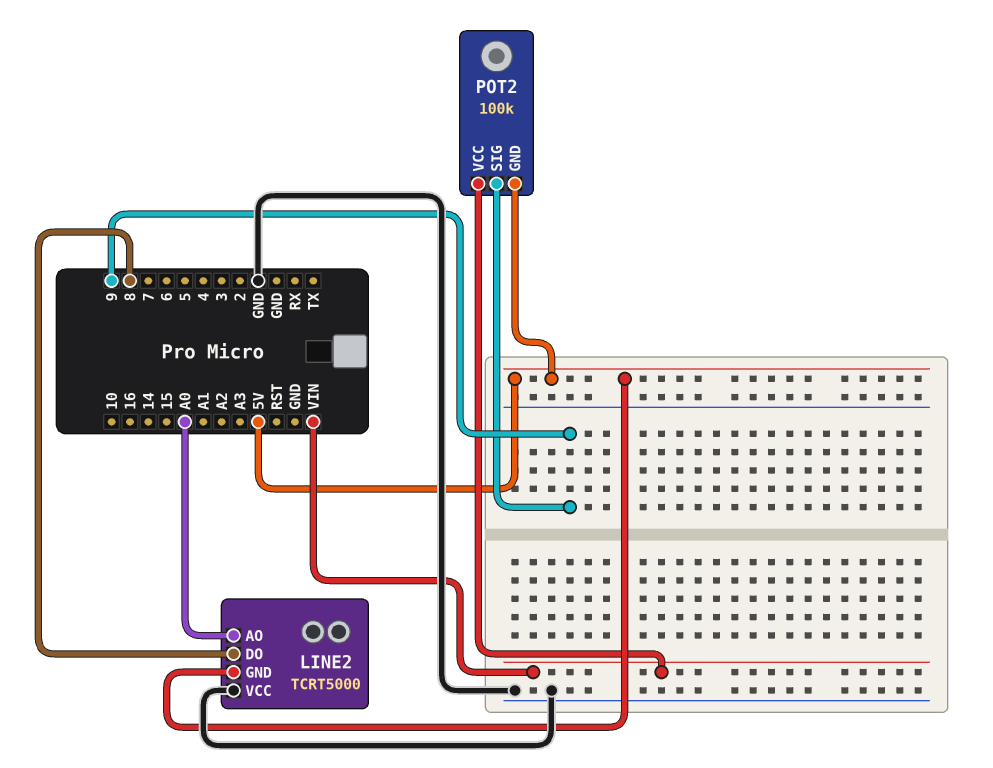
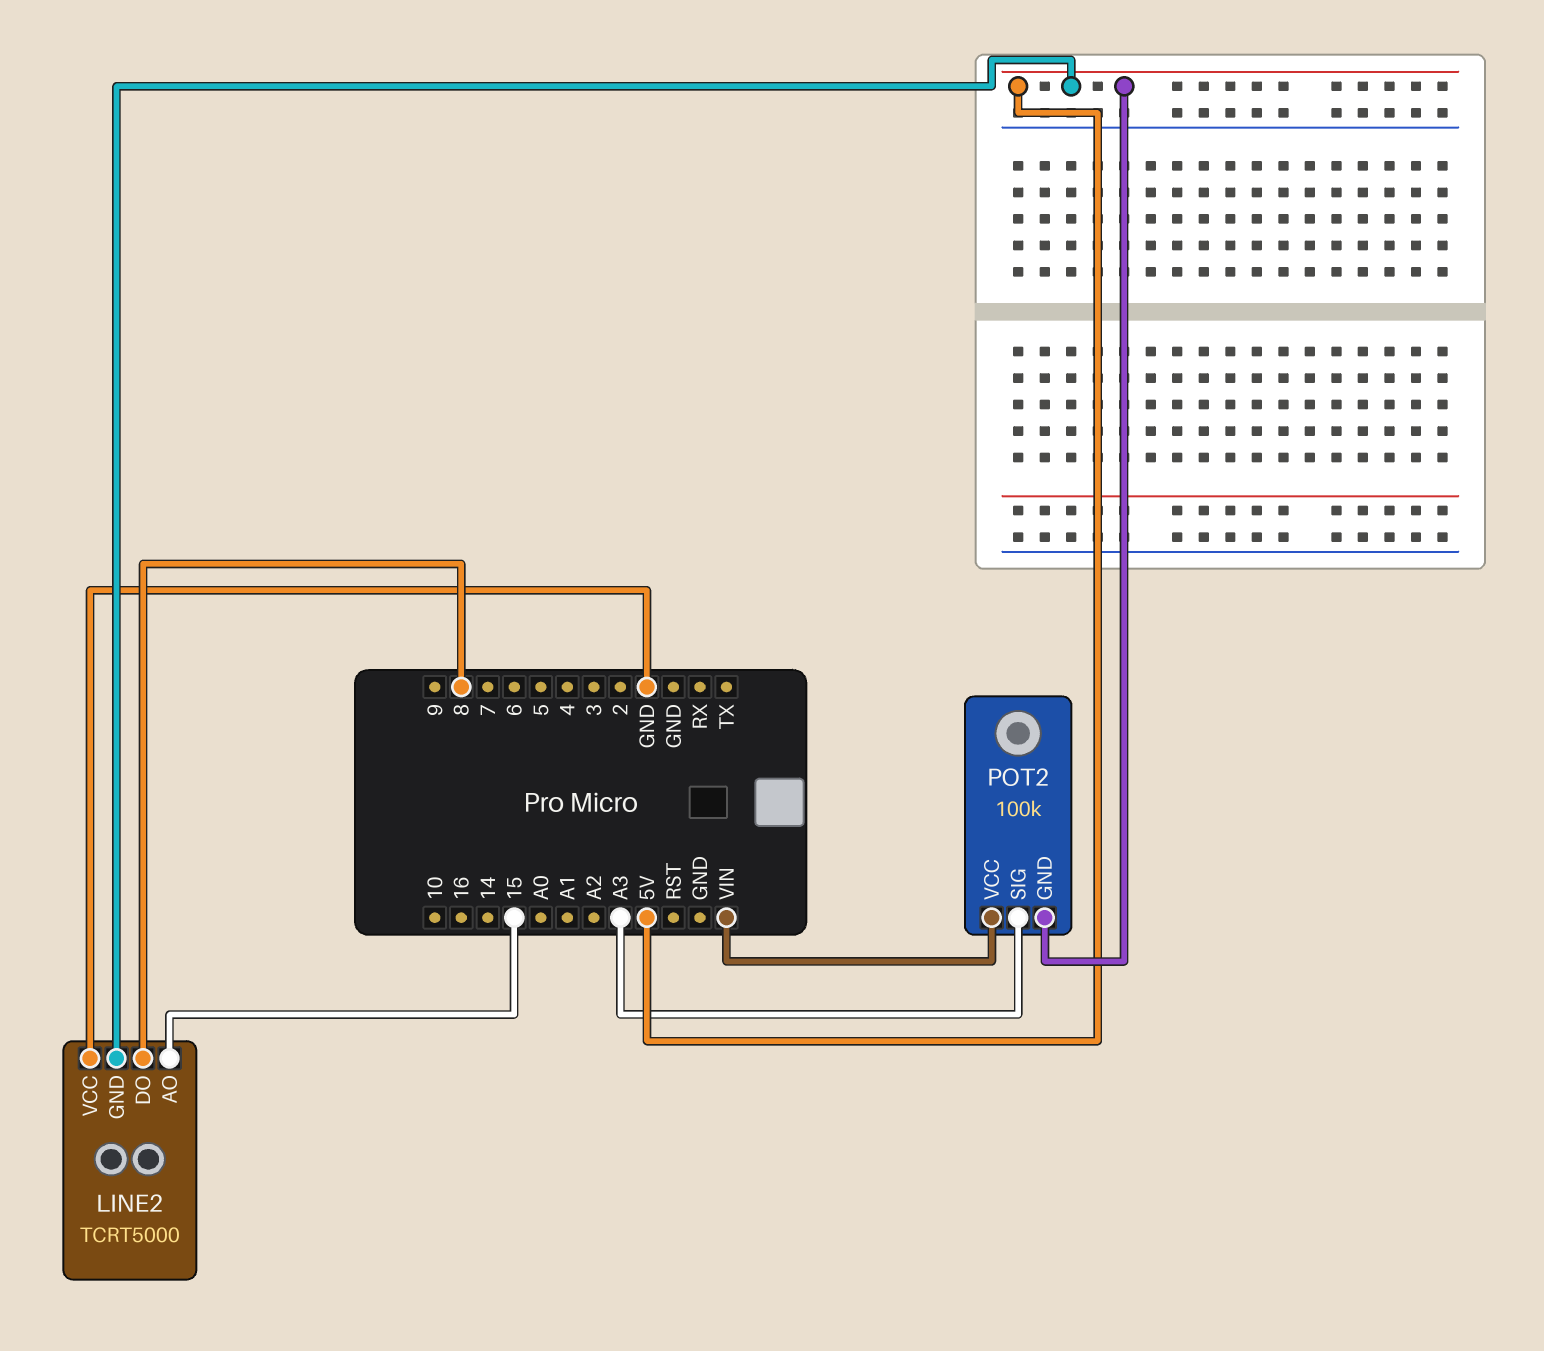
LINE2 pin AO: A0 -> 15
POT2 pin SIG: 9 -> A3

